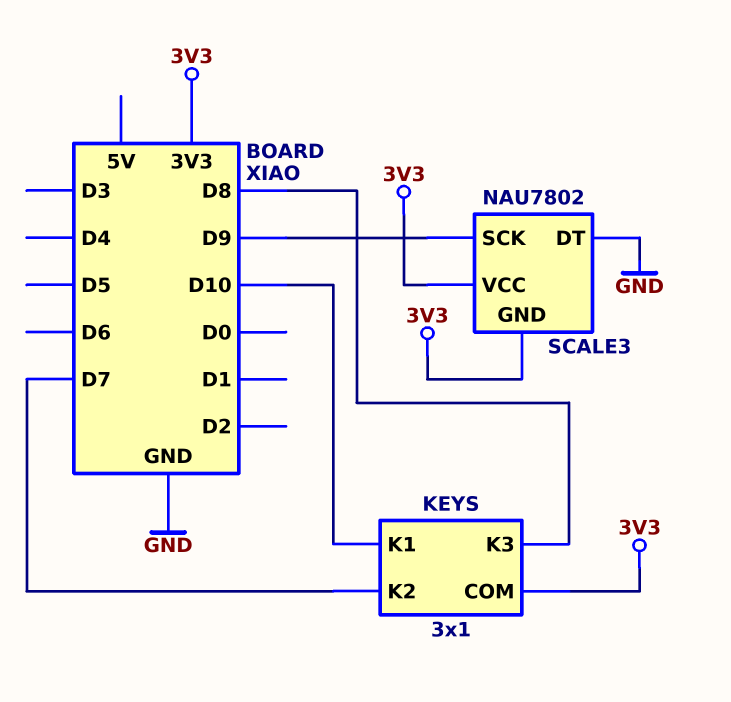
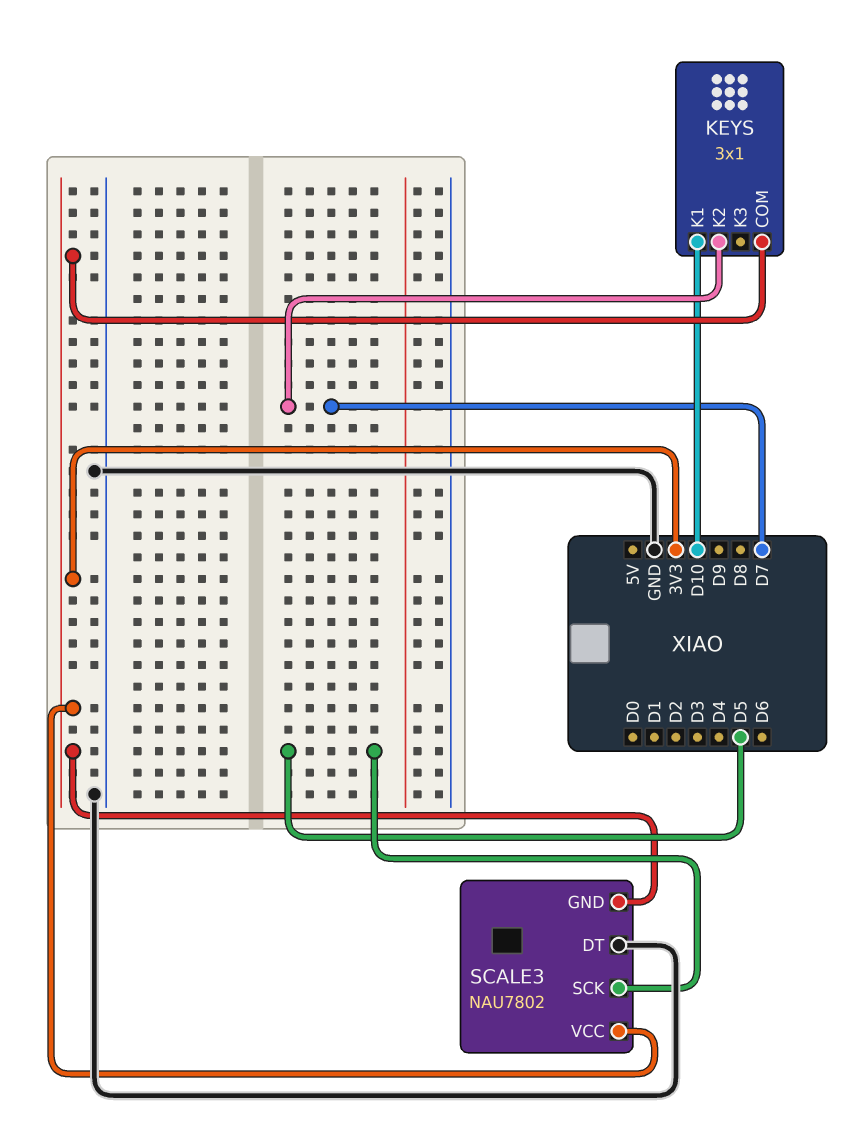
KEYS pin K3: D8 -> none
SCALE3 pin SCK: D9 -> D5

